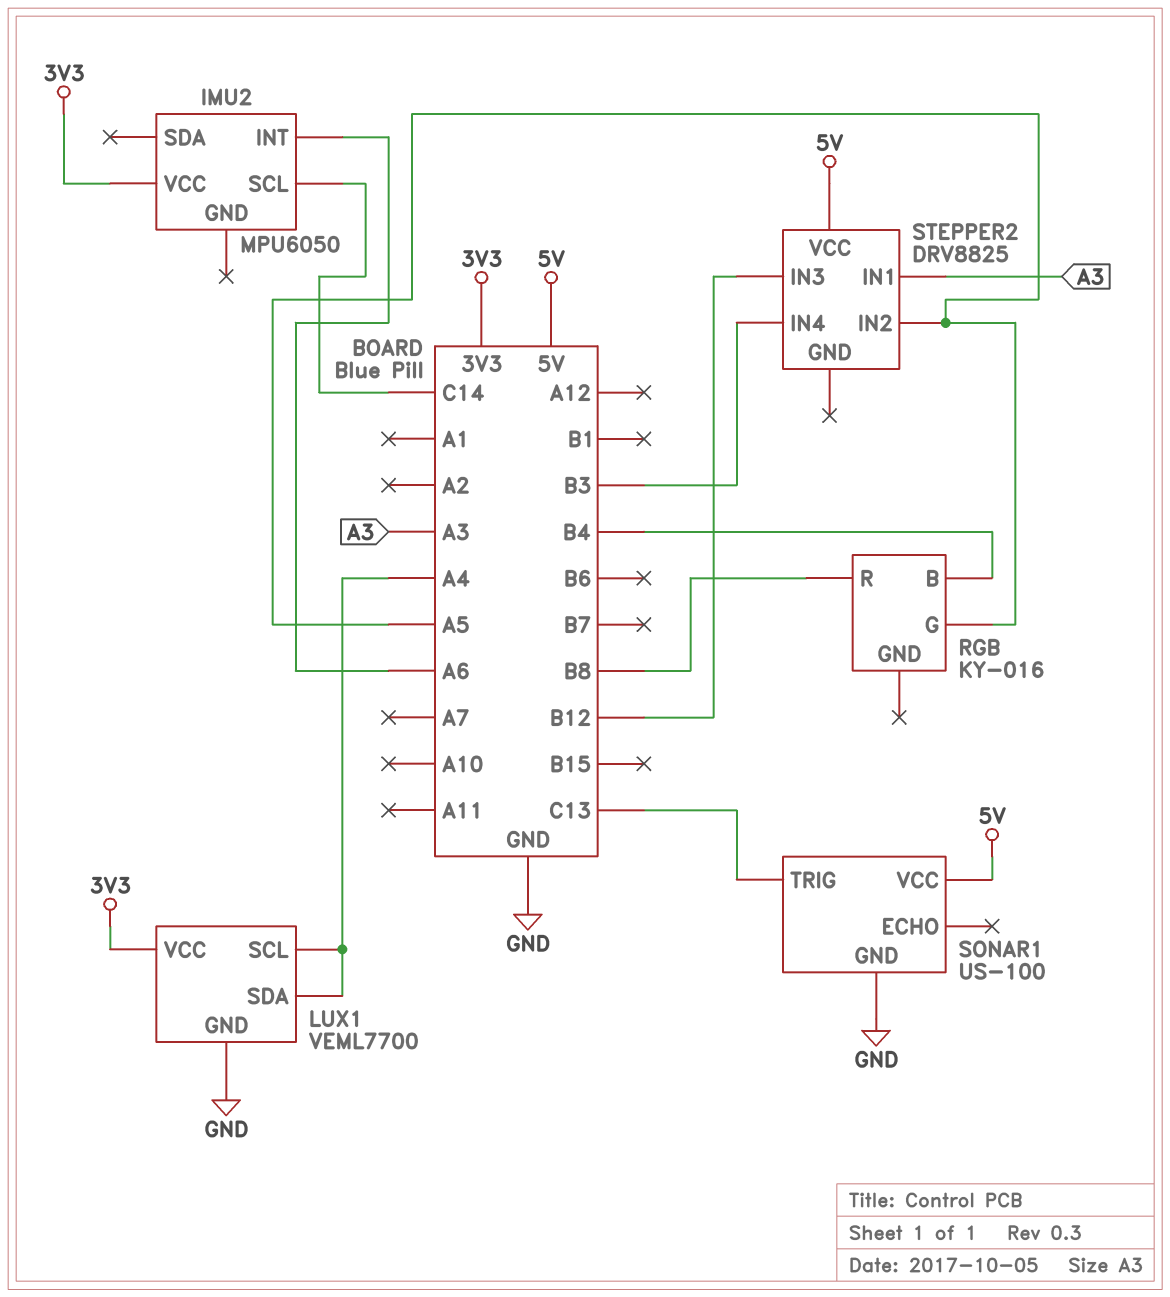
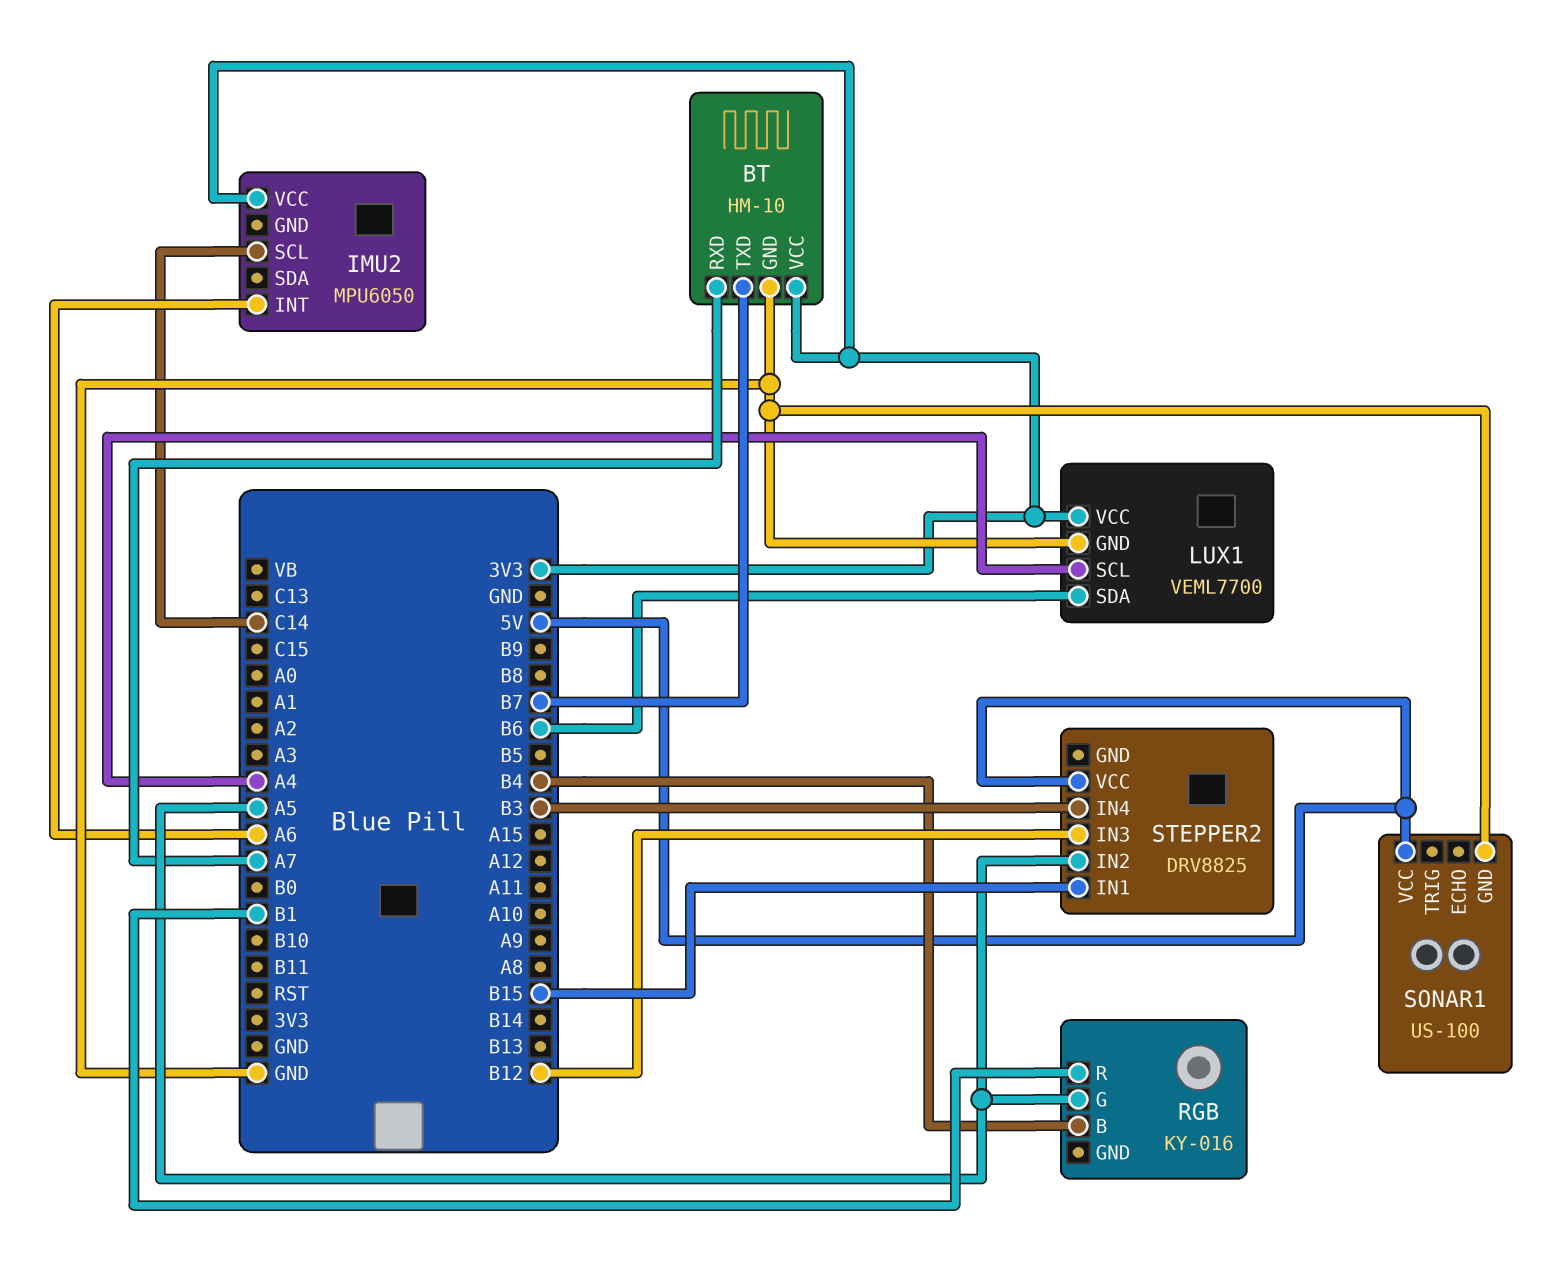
BT: none -> HM-10
BT pin GND: none -> GND
BT pin RXD: none -> A7
BT pin TXD: none -> B7
BT pin VCC: none -> 3V3
LUX1 pin SDA: A4 -> B6
RGB pin R: B8 -> B1
SONAR1 pin TRIG: C13 -> none
STEPPER2 pin IN1: A3 -> B15

